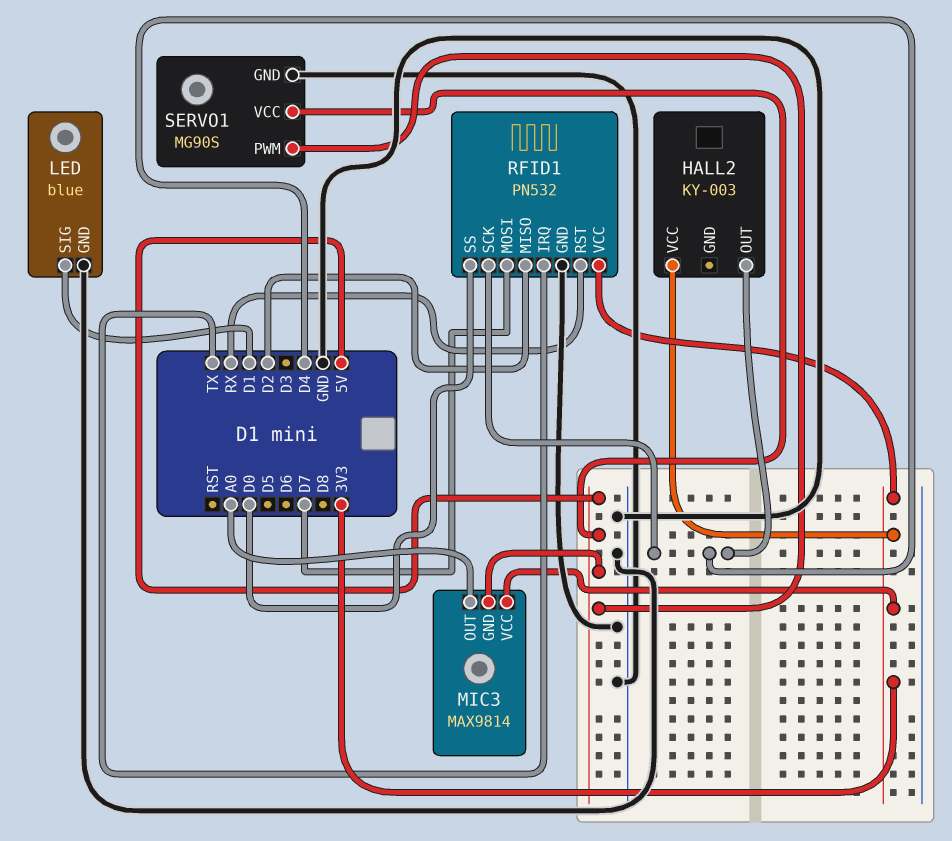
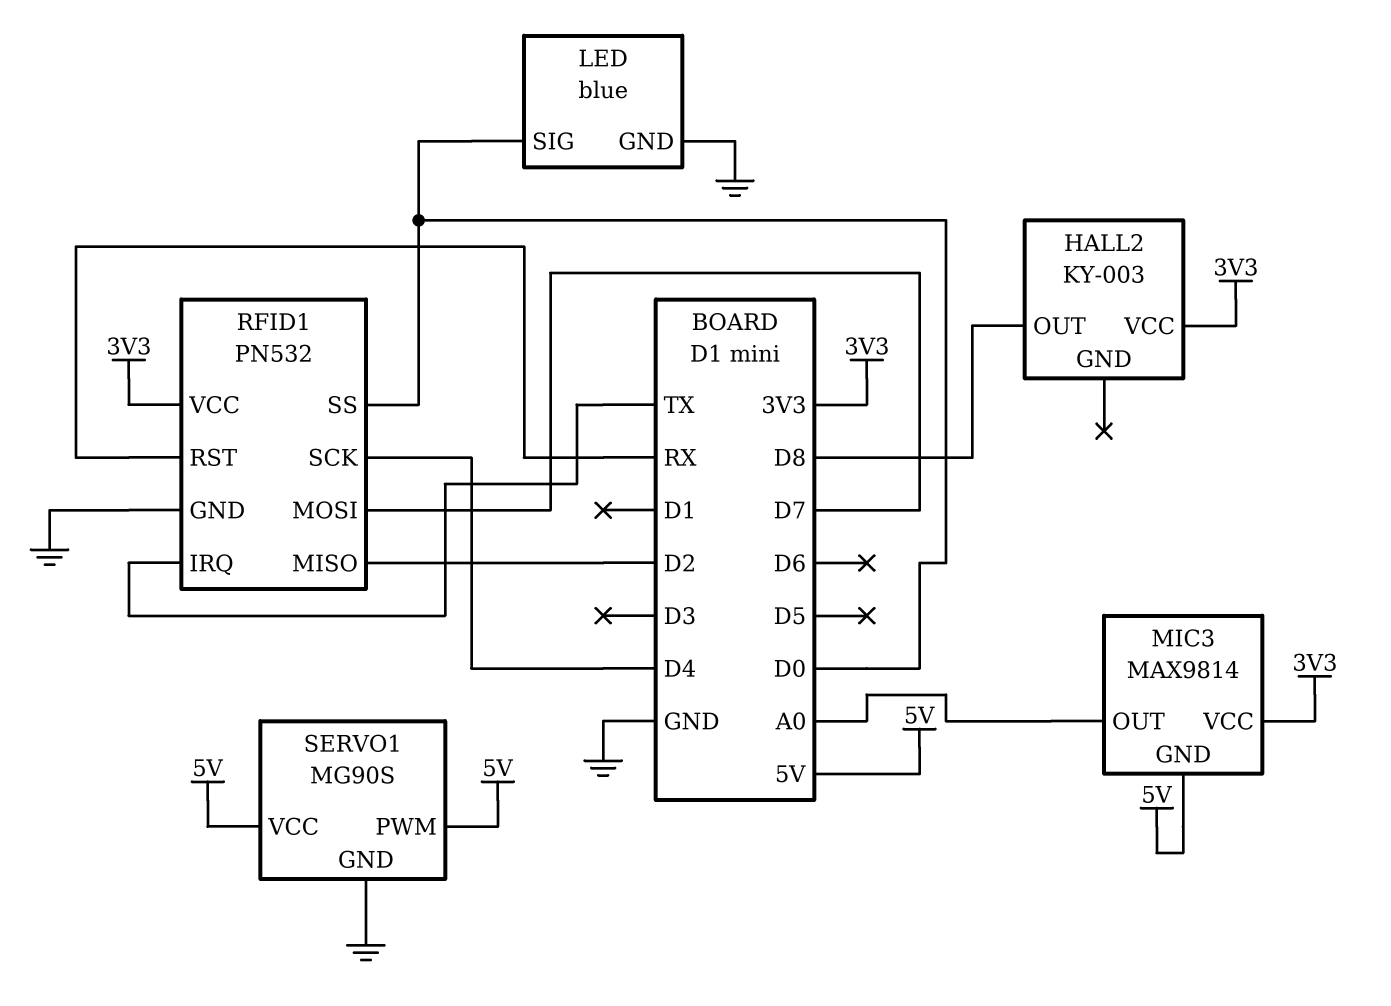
HALL2 pin OUT: D4 -> D8
LED pin SIG: D1 -> D0

